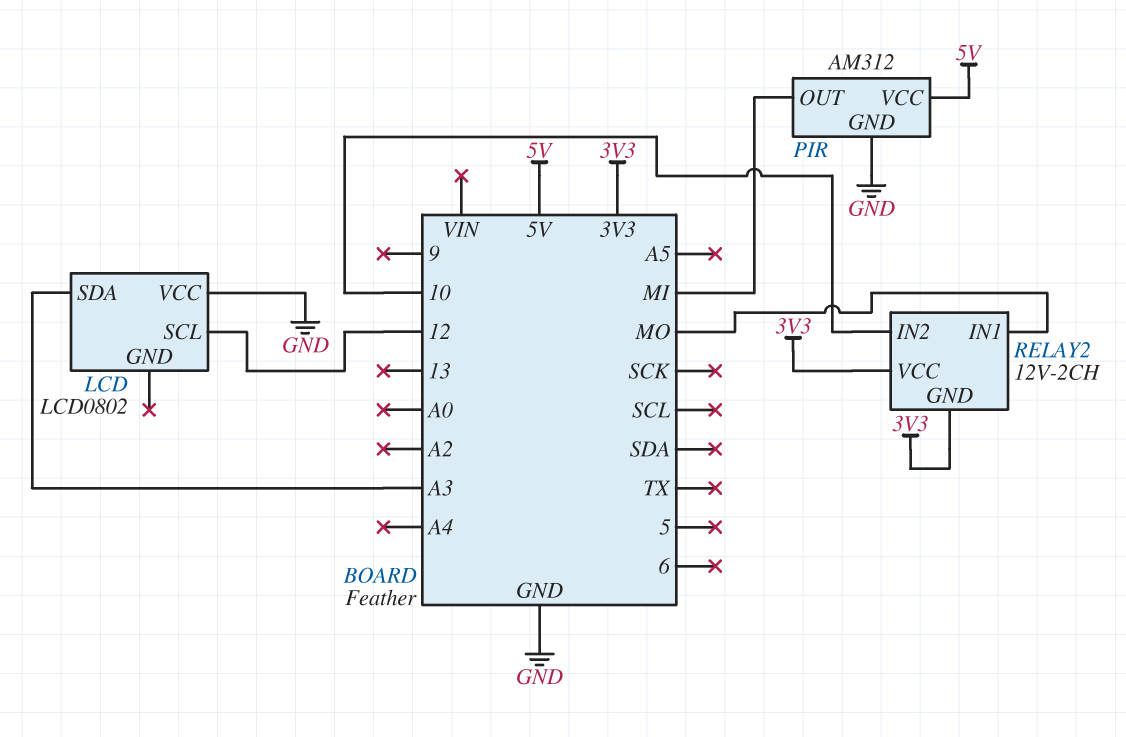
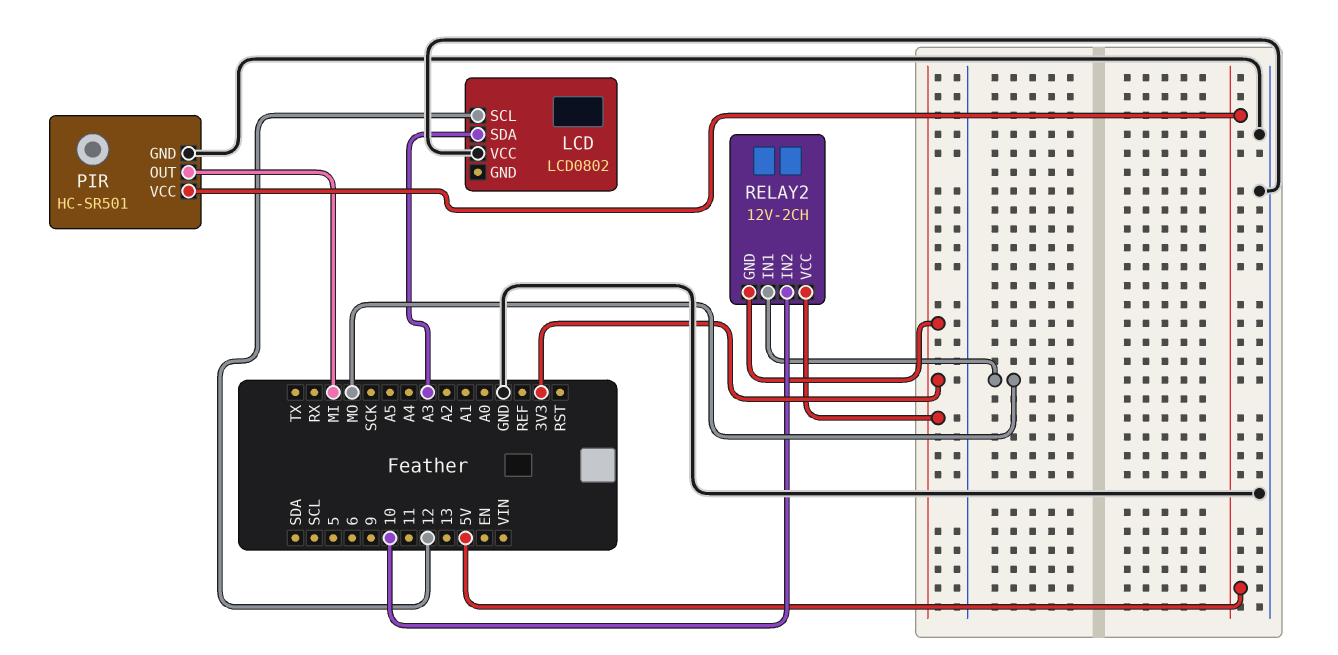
PIR: AM312 -> HC-SR501

